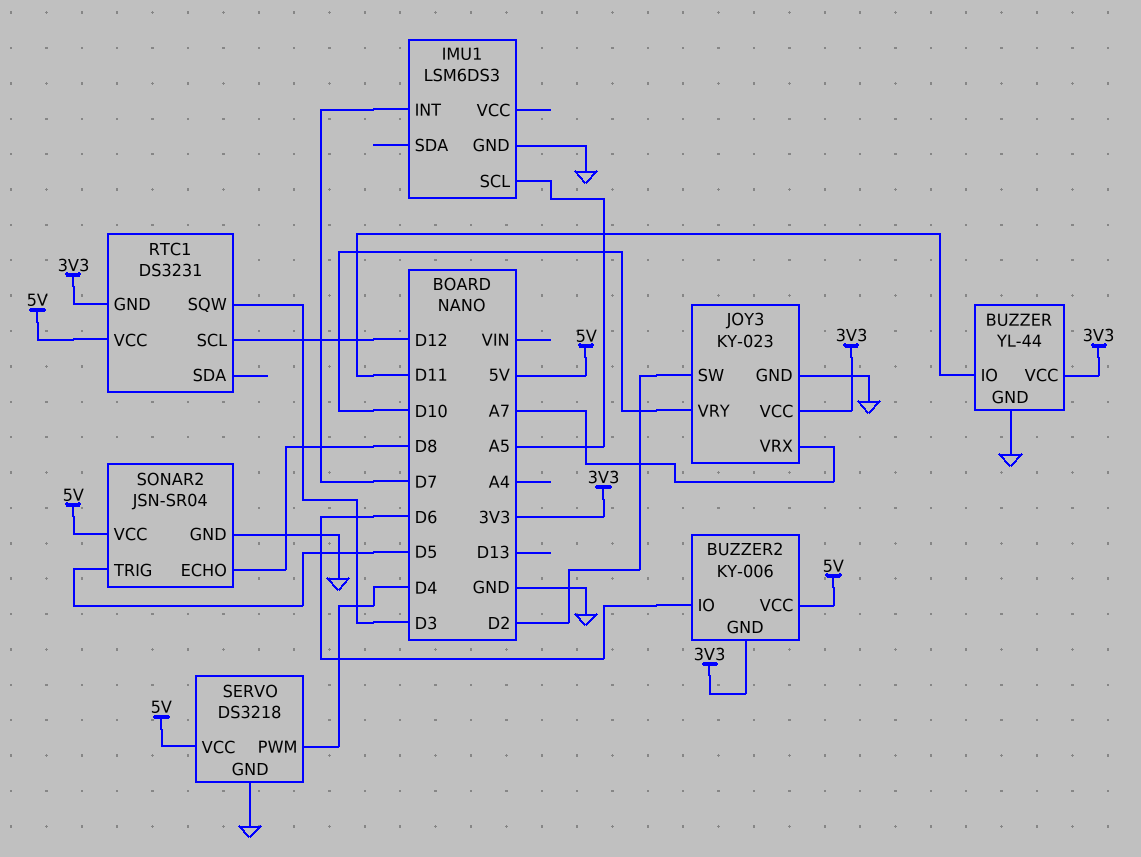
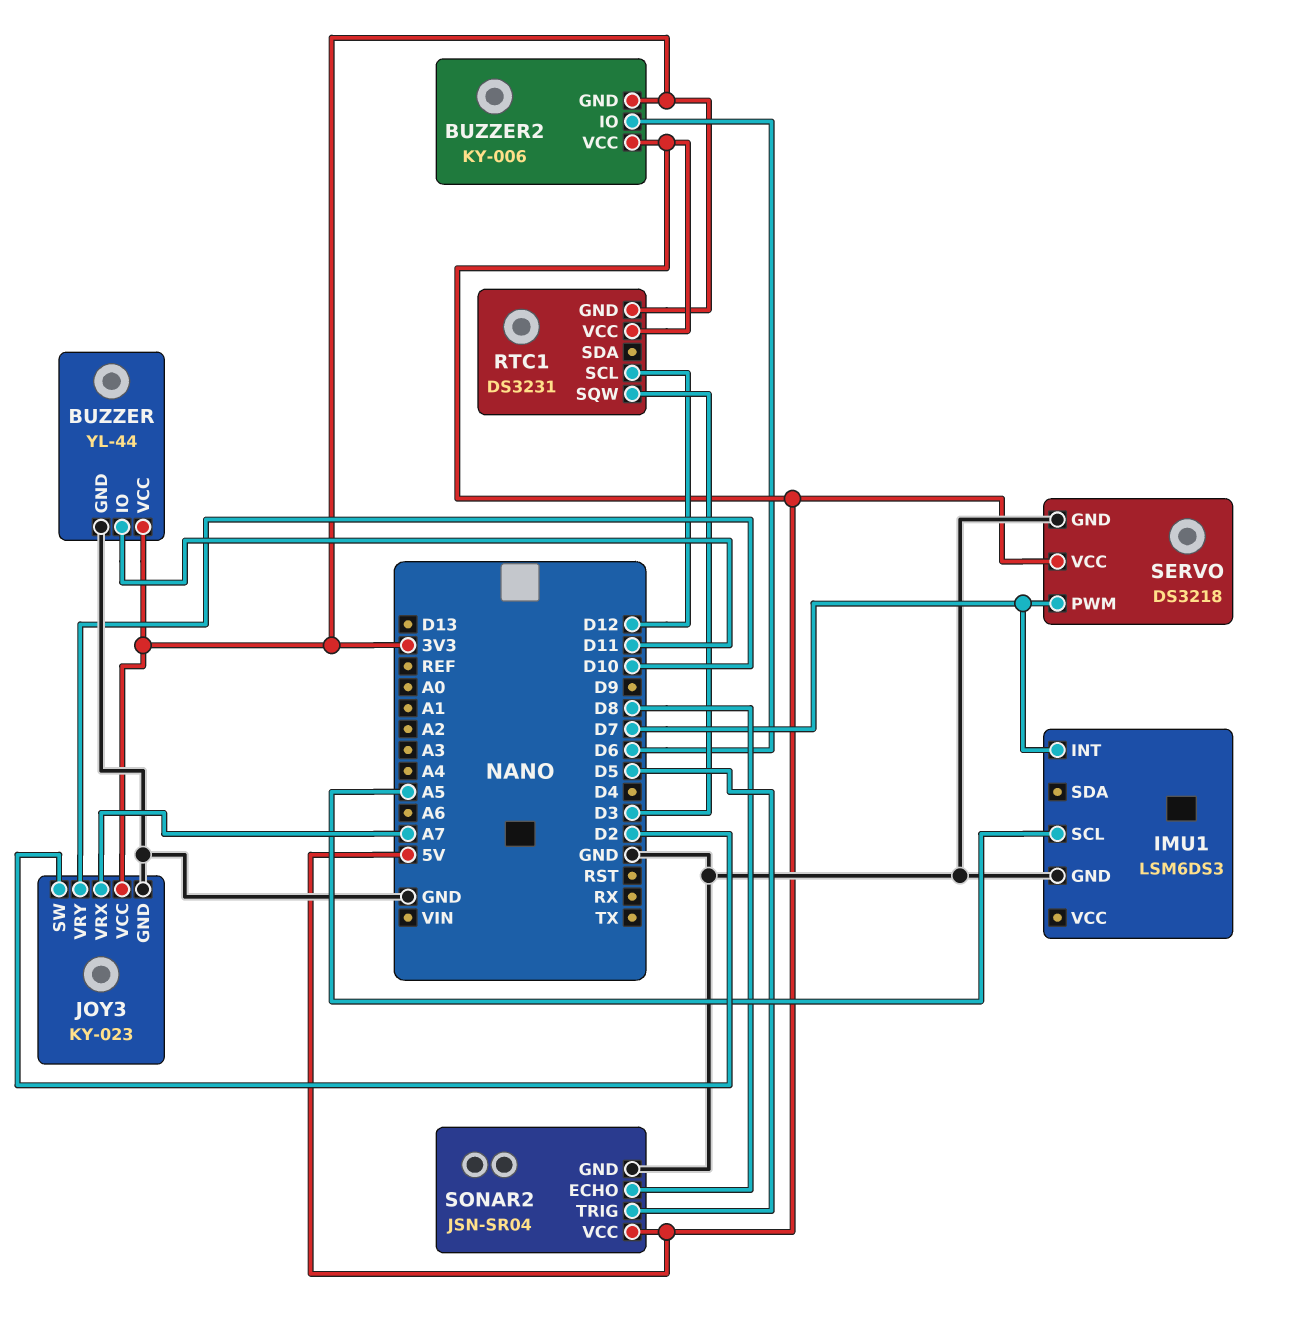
SERVO pin PWM: D4 -> D7

